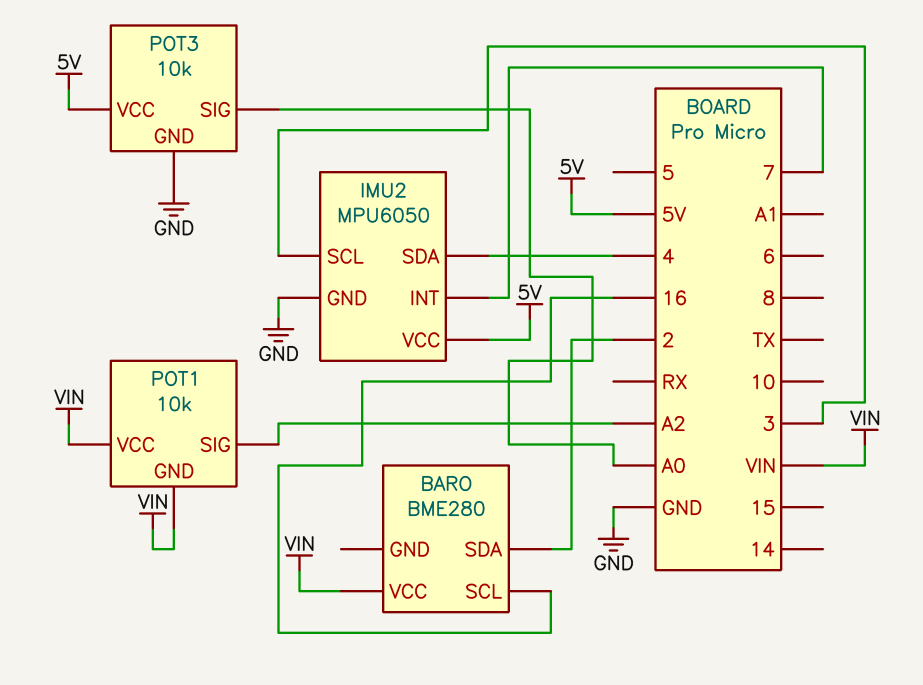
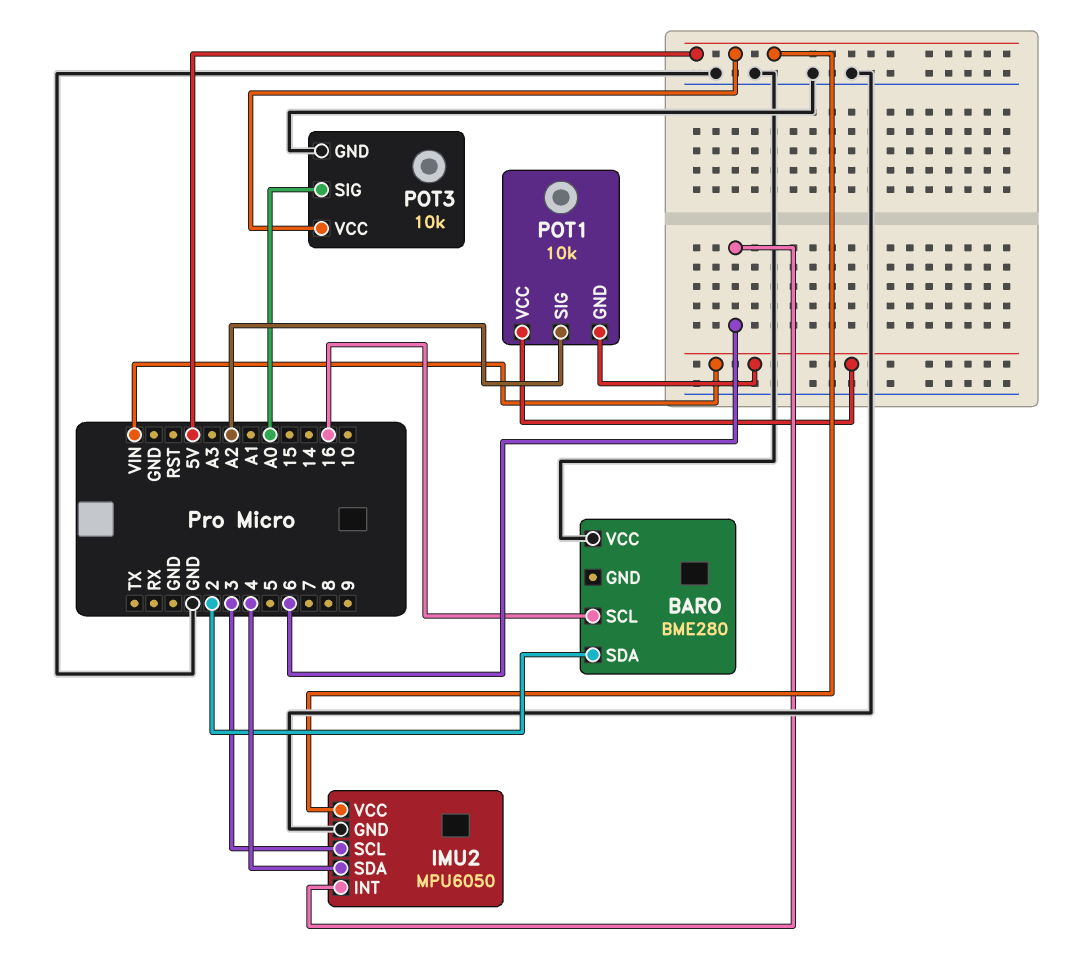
BARO pin VCC: VIN -> GND
IMU2 pin INT: 7 -> 6

